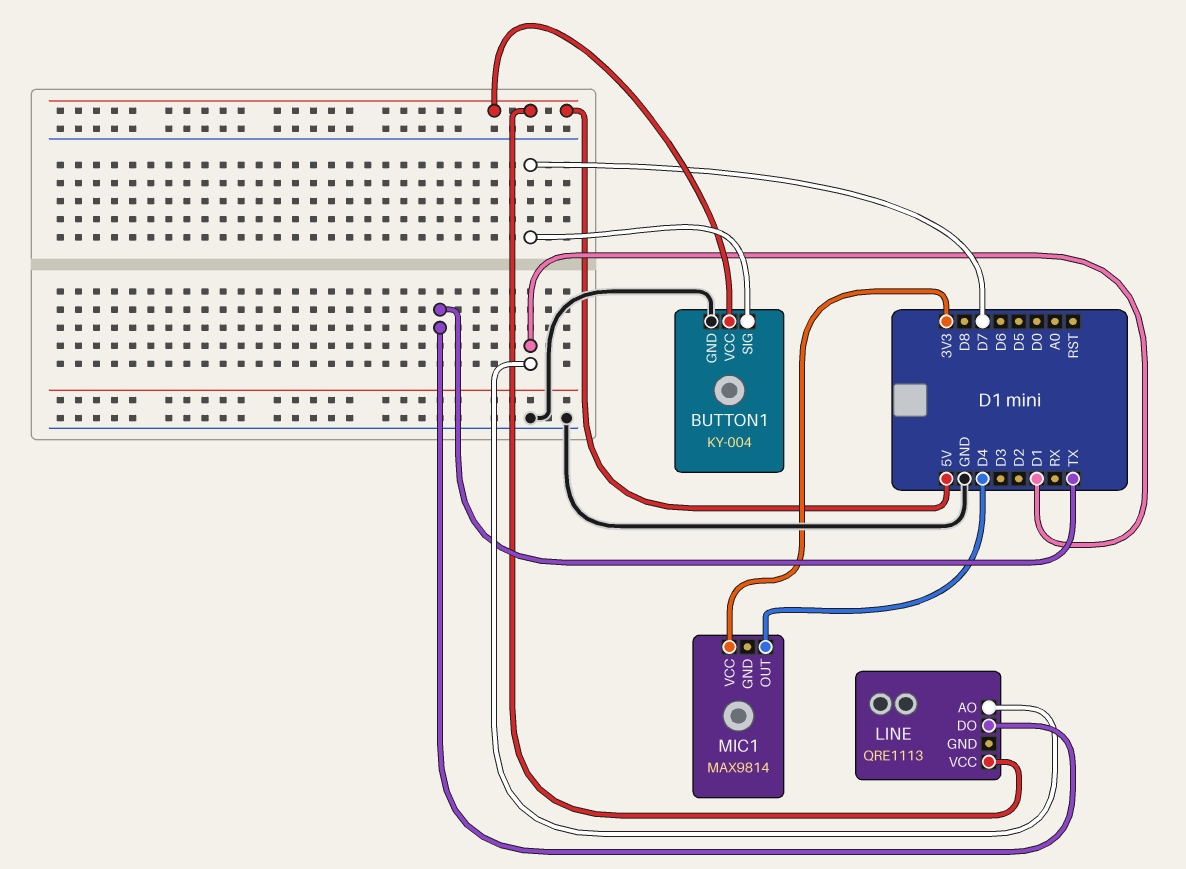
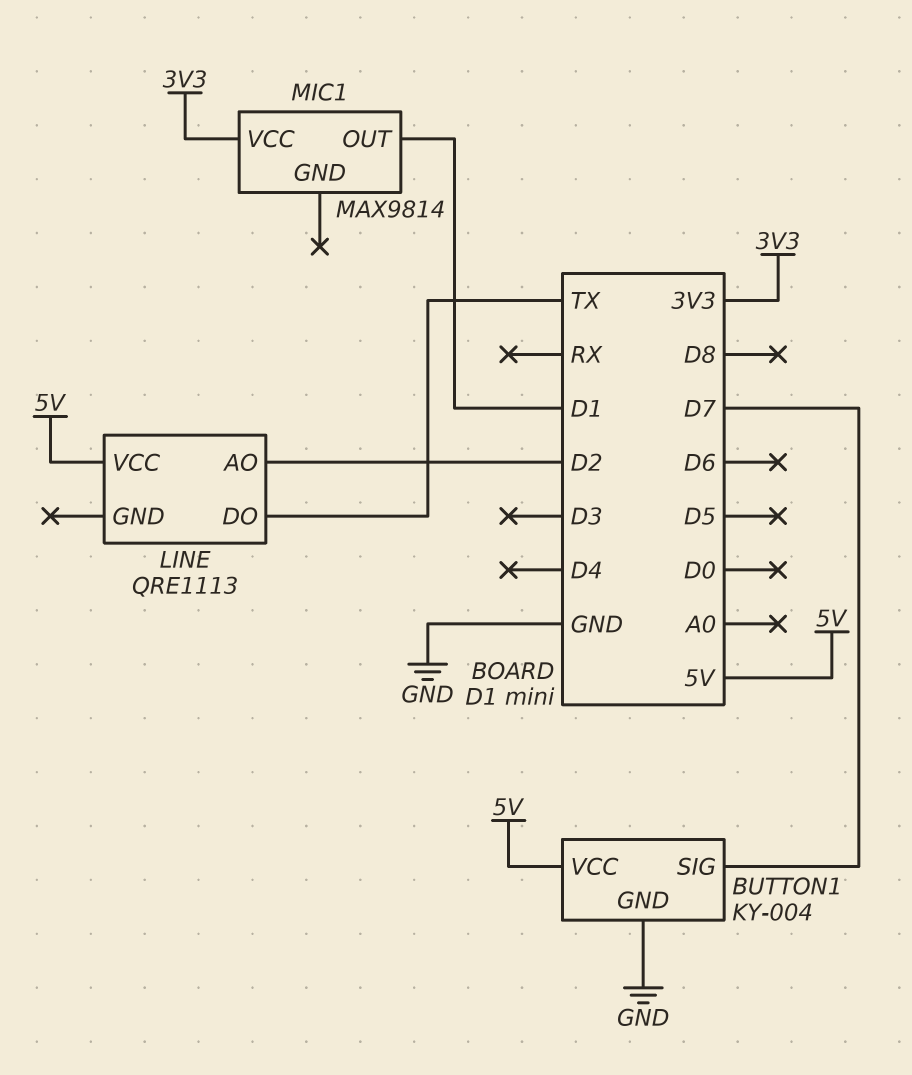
LINE pin AO: D1 -> D2
MIC1 pin OUT: D4 -> D1

